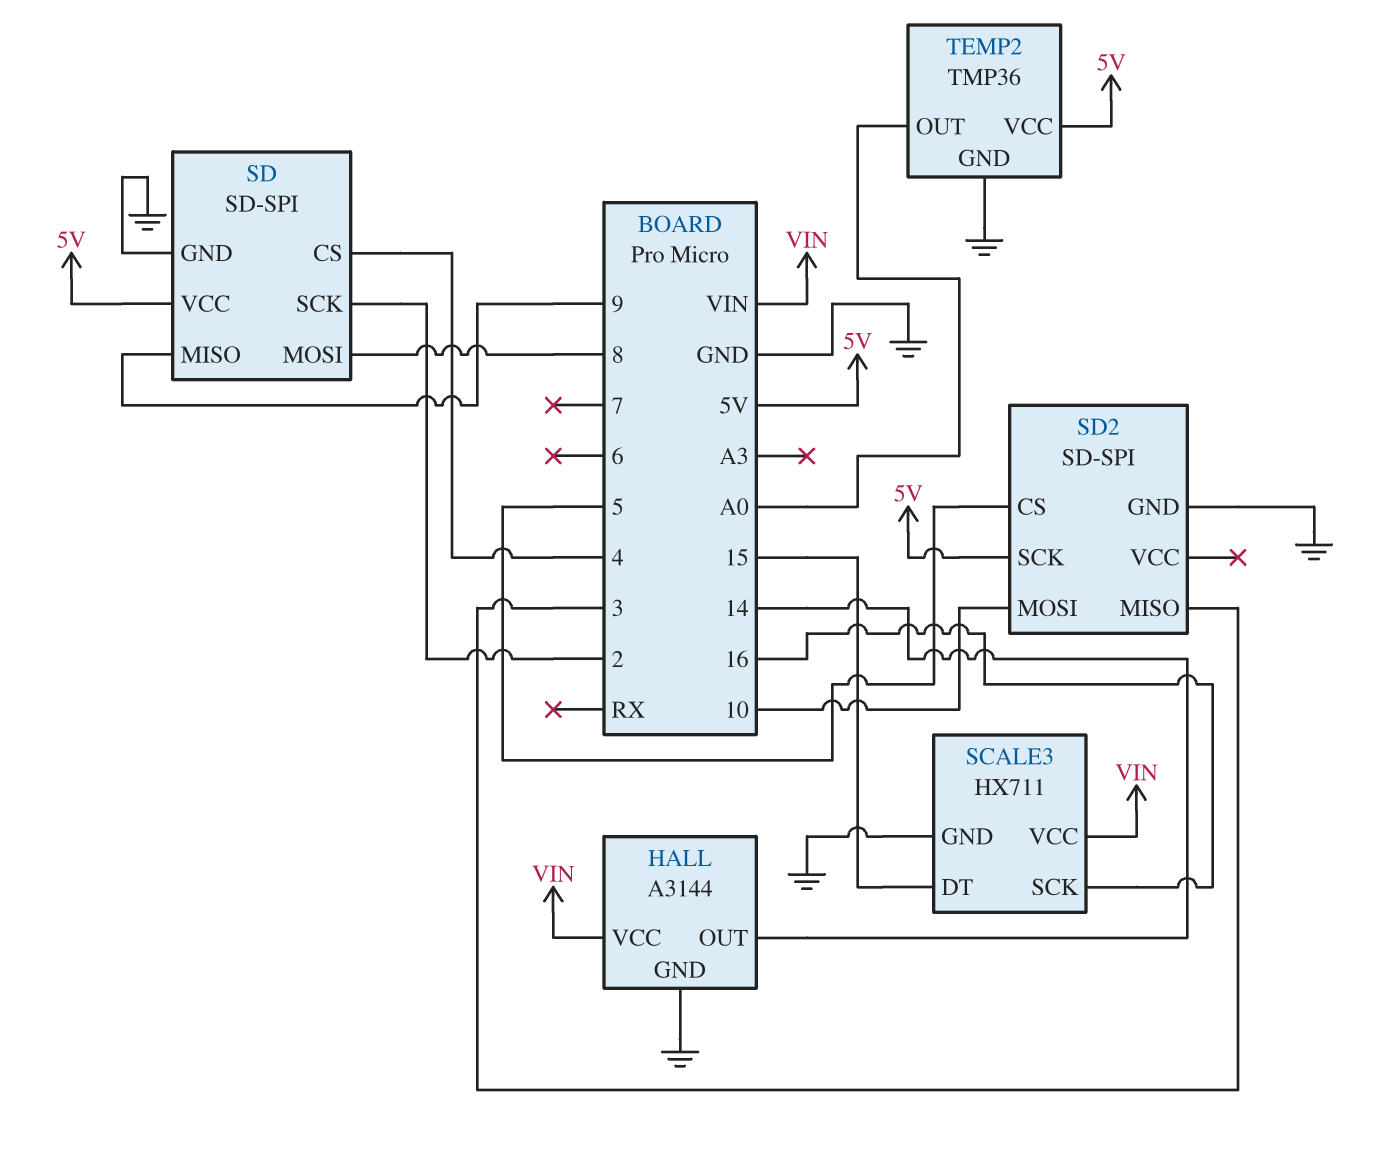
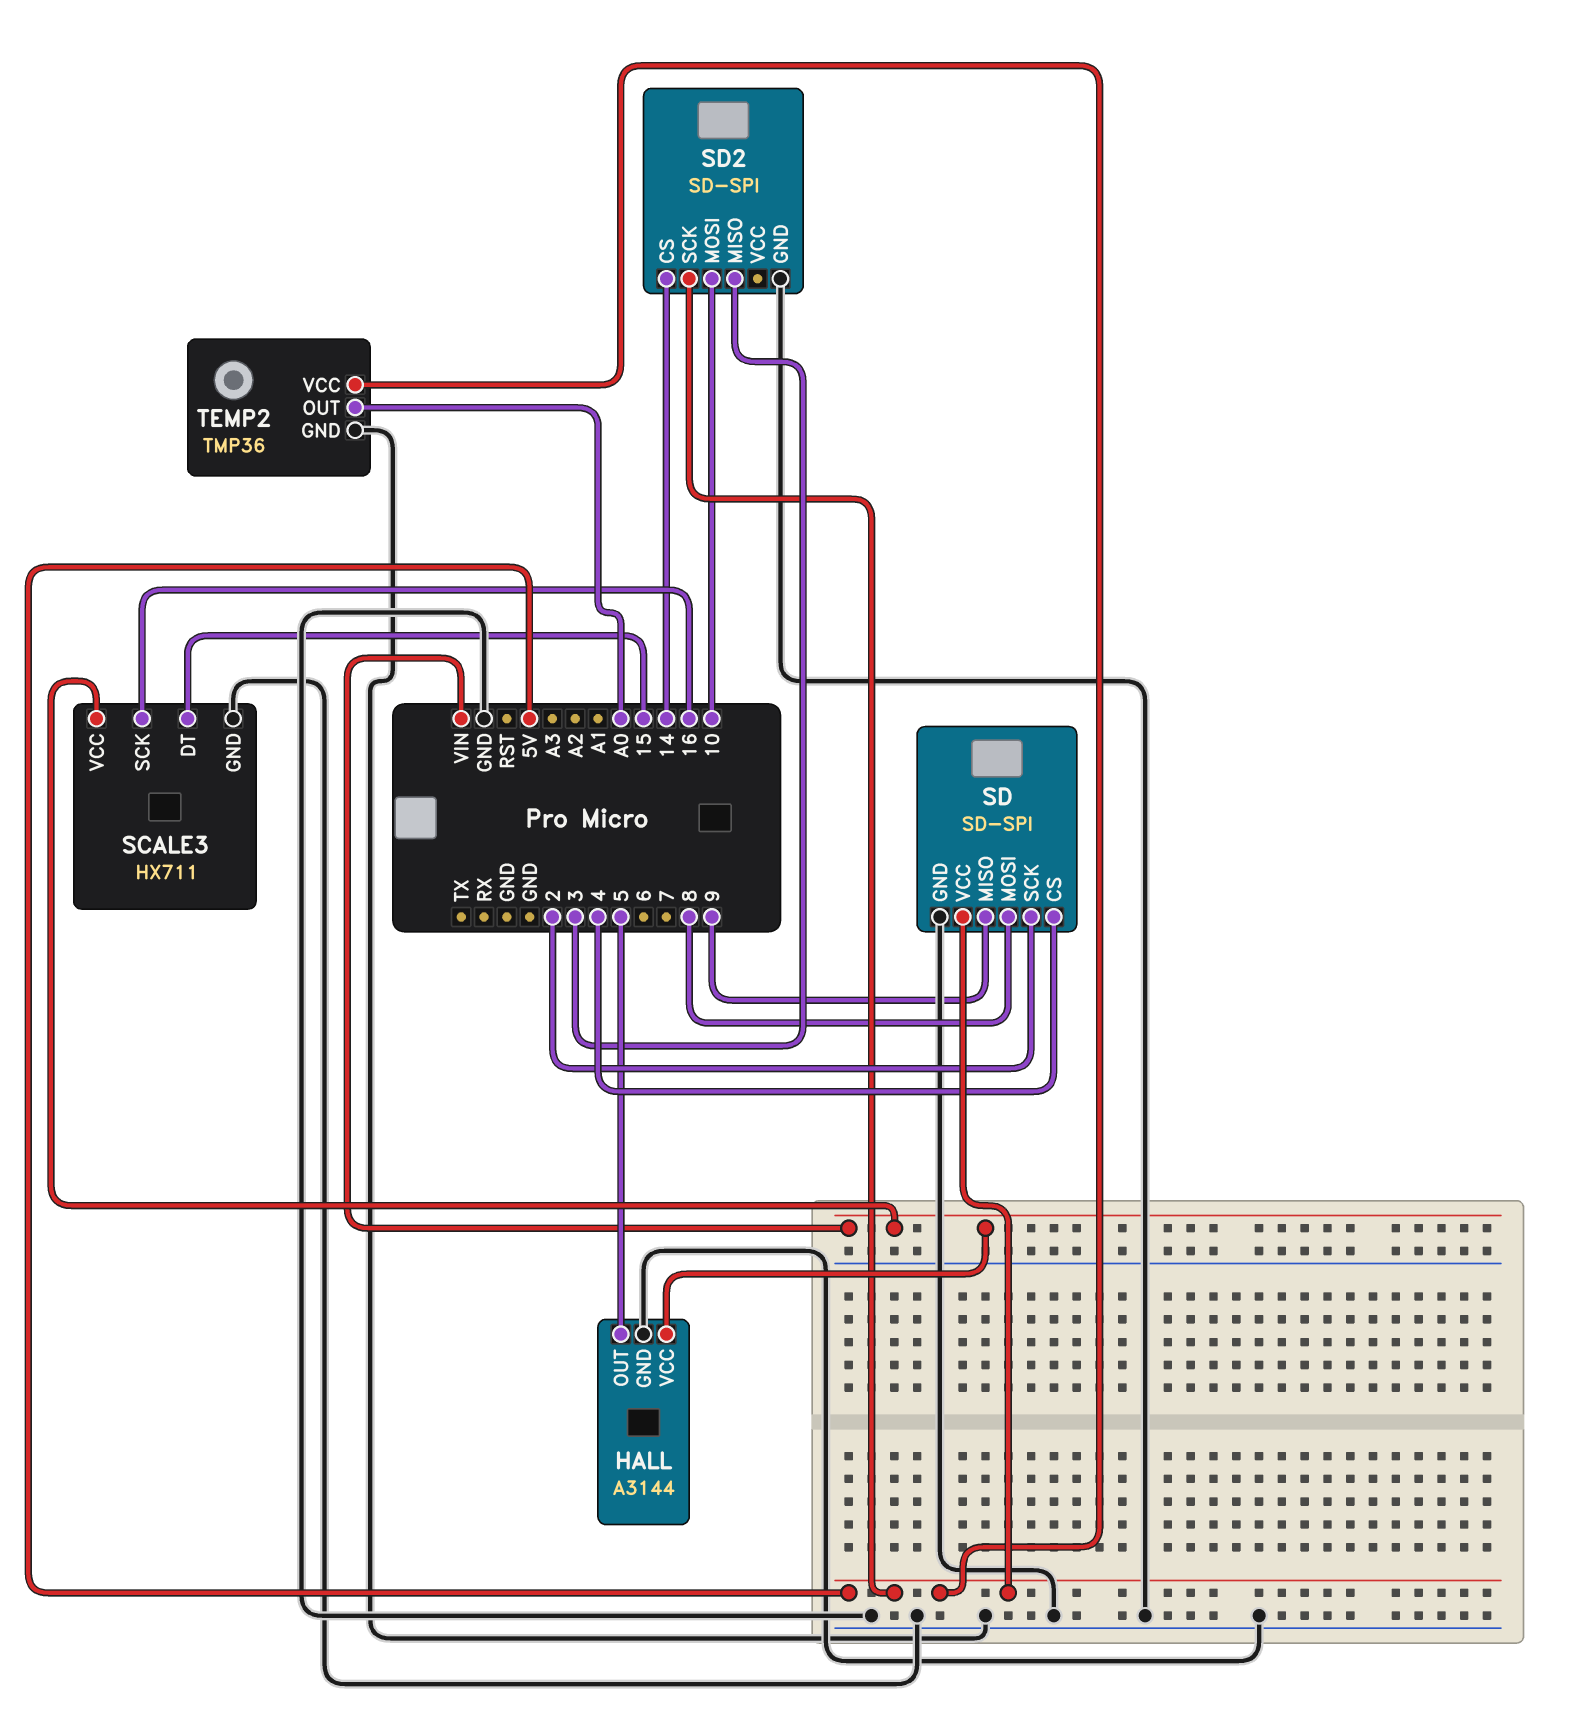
HALL pin OUT: 14 -> 5
SD2 pin CS: 5 -> 14

